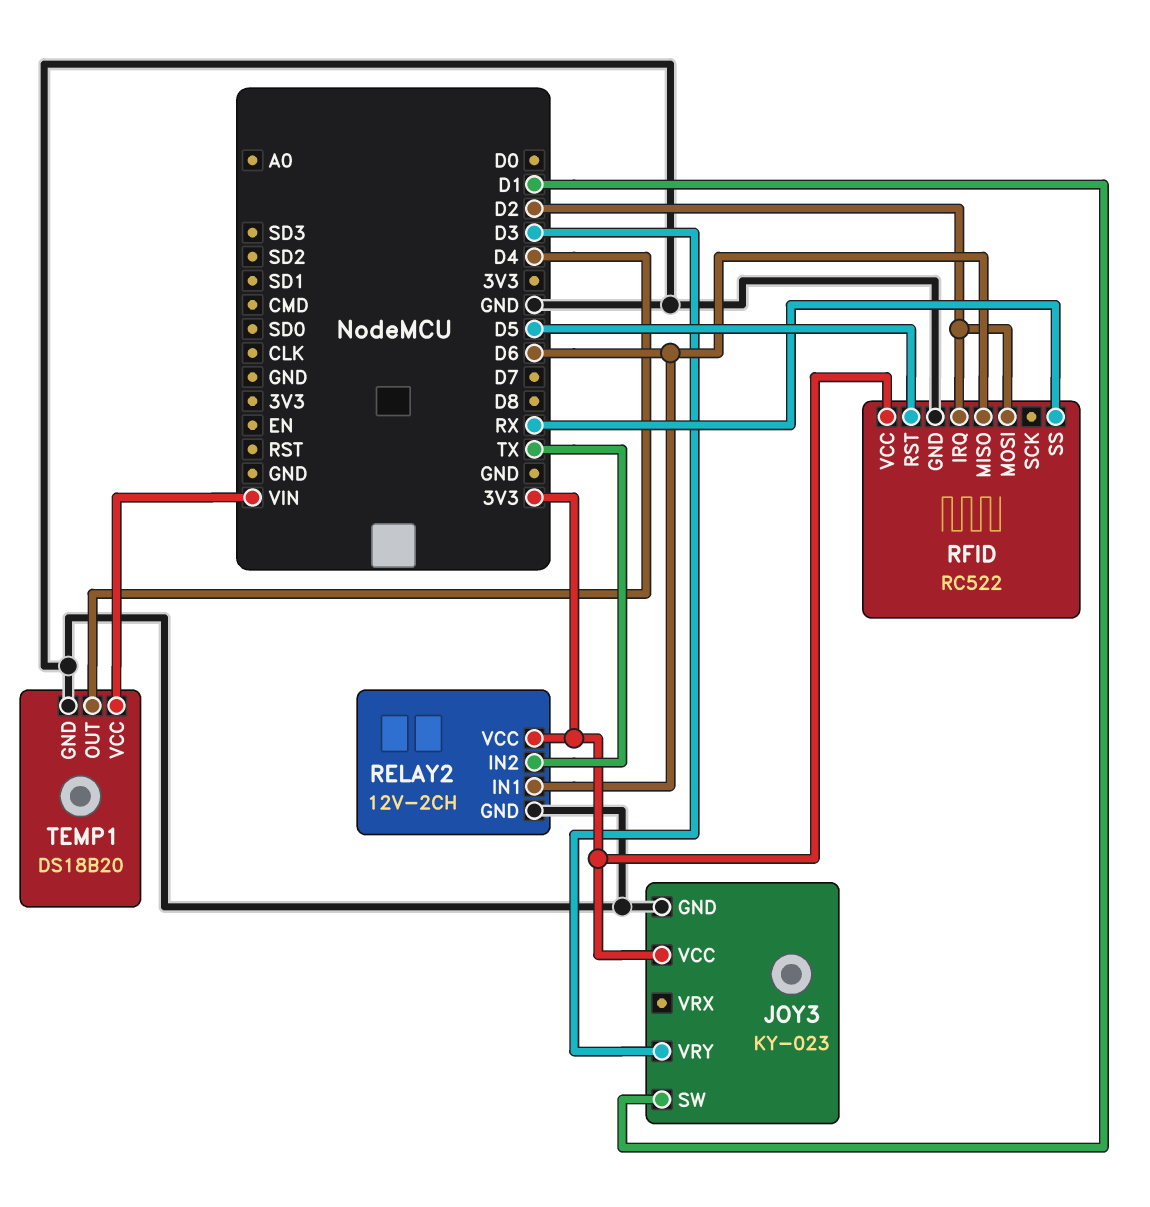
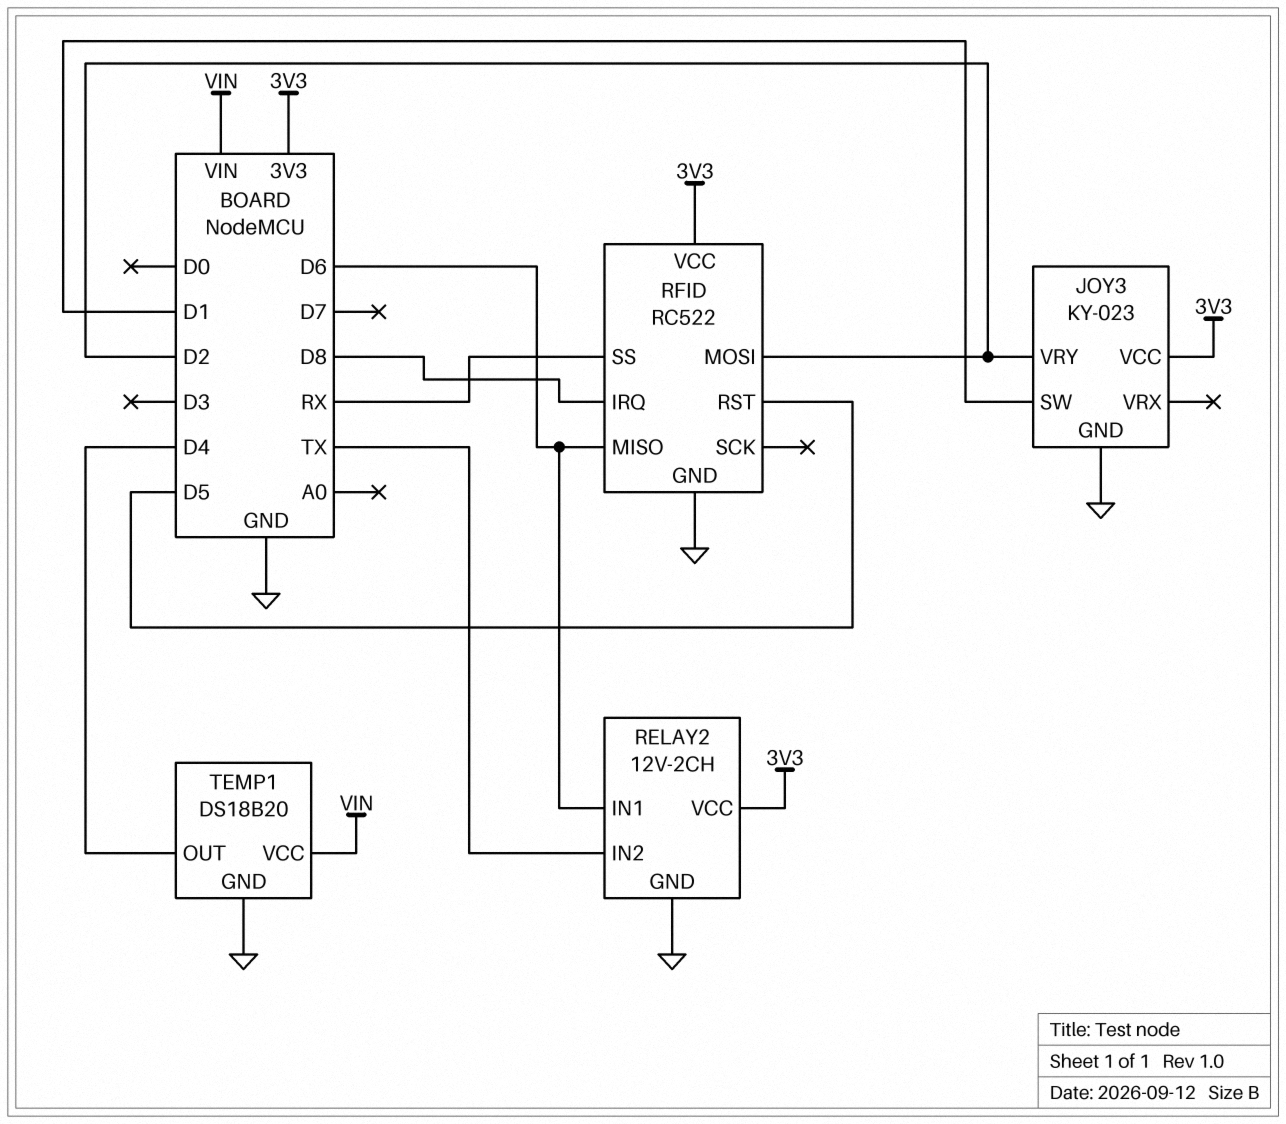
JOY3 pin VRY: D3 -> D2
RFID pin IRQ: D2 -> D8

